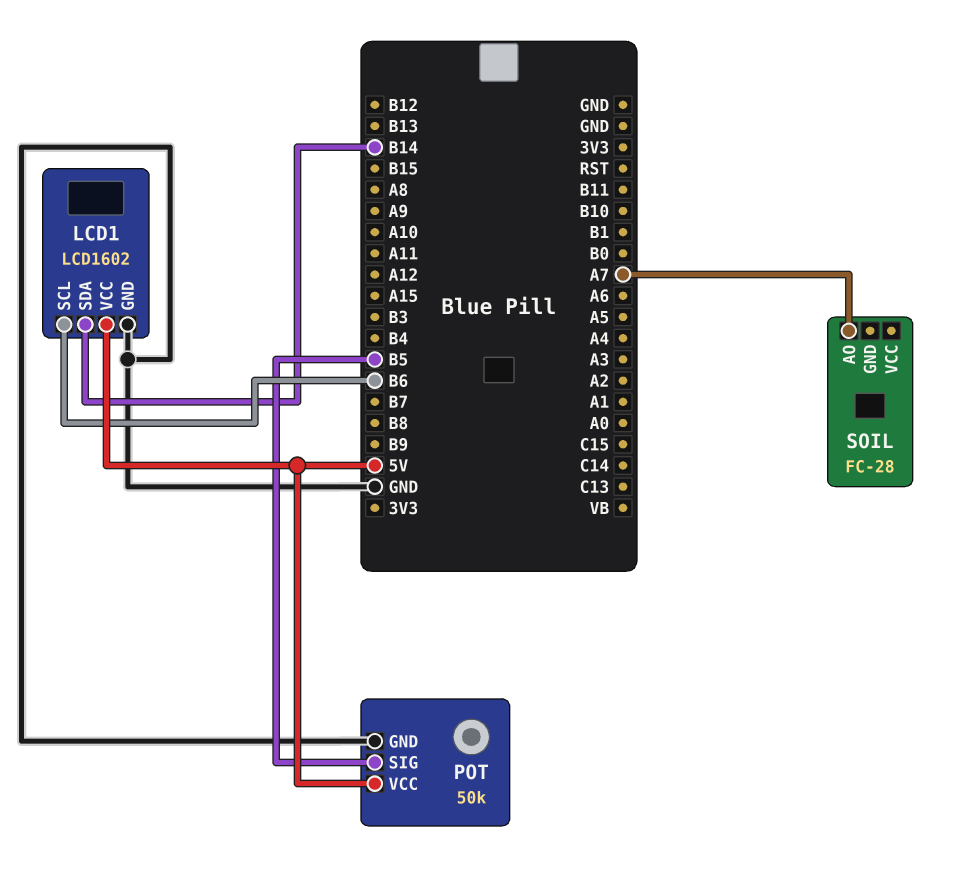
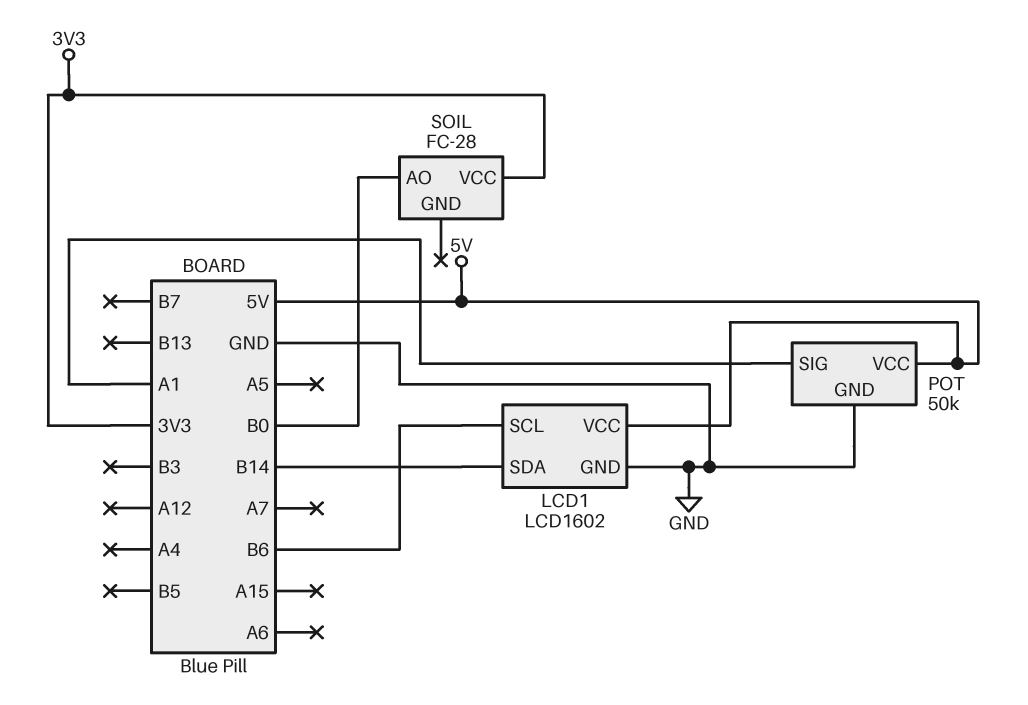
POT pin SIG: B5 -> A1
SOIL pin AO: A7 -> B0
SOIL pin VCC: none -> 3V3

